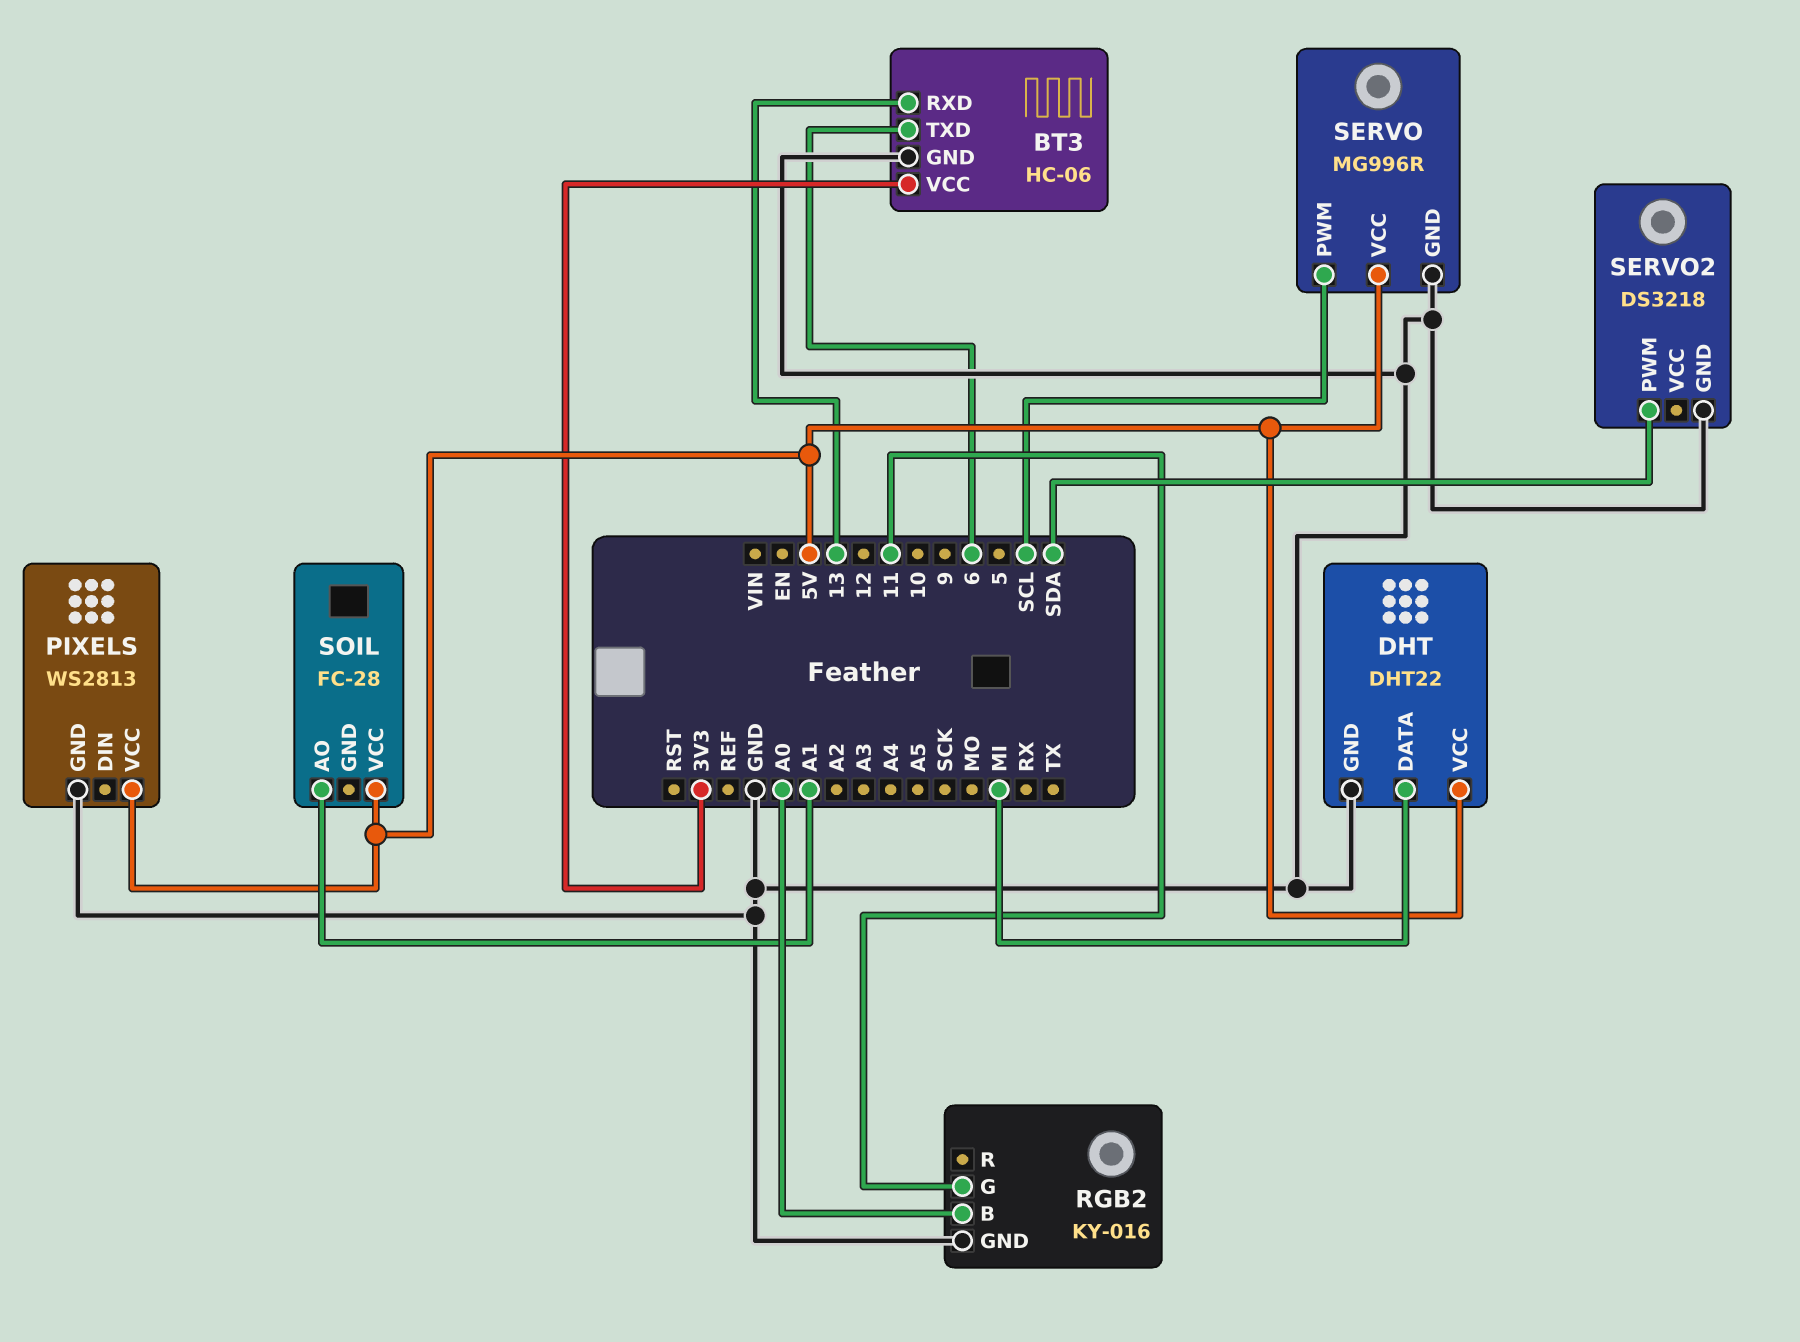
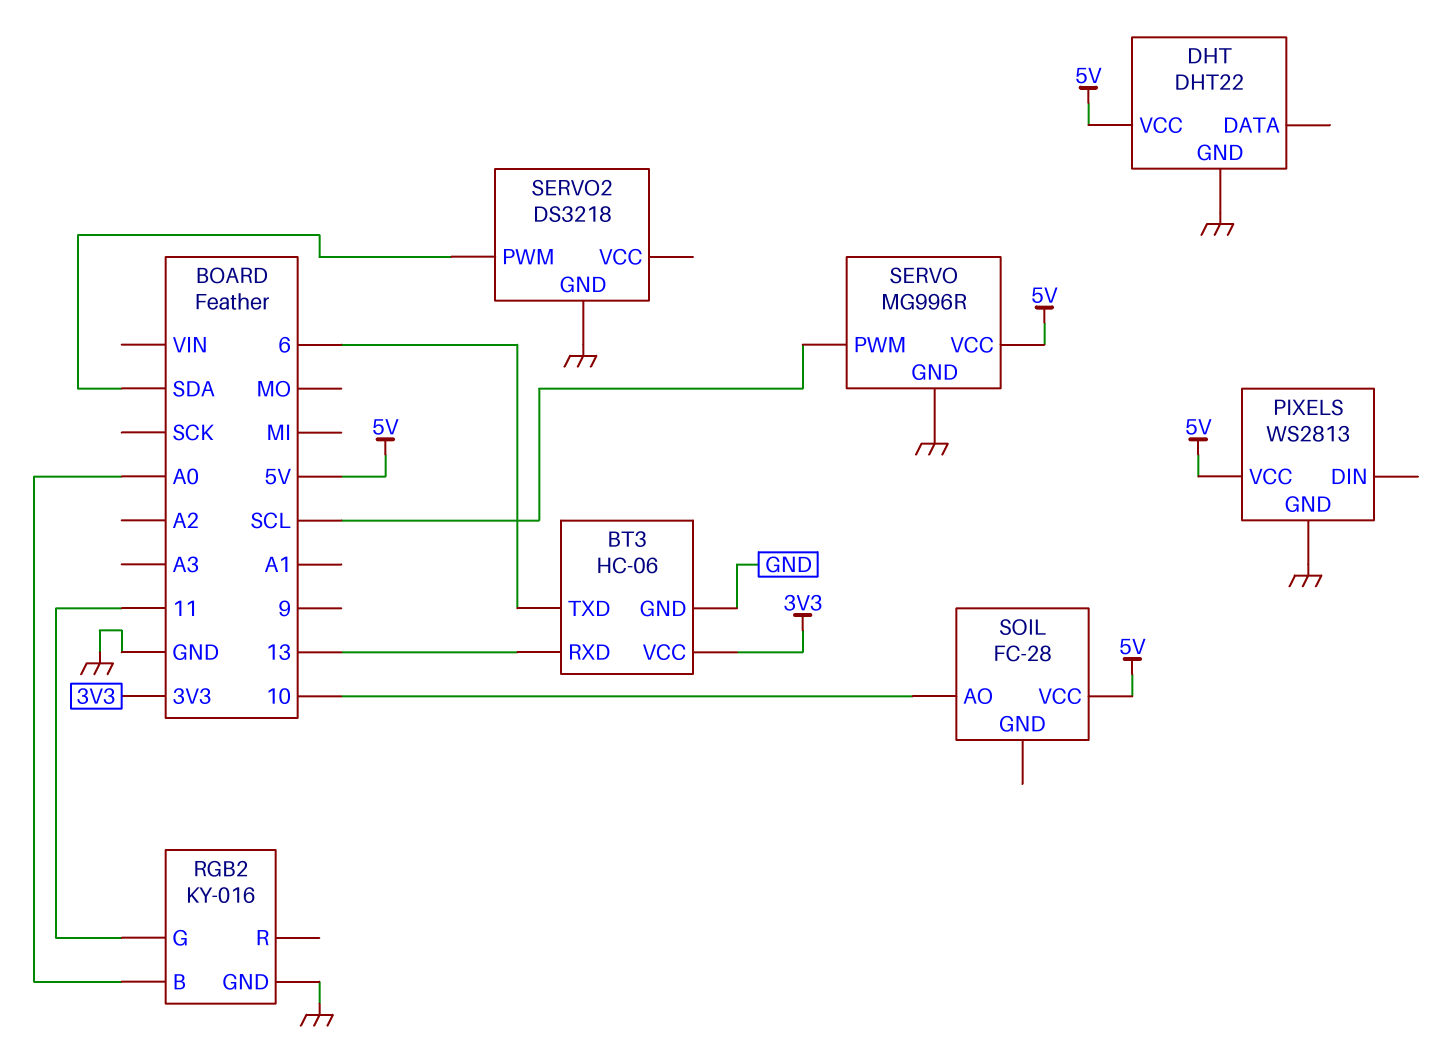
DHT pin DATA: MI -> none
SOIL pin AO: A1 -> 10

